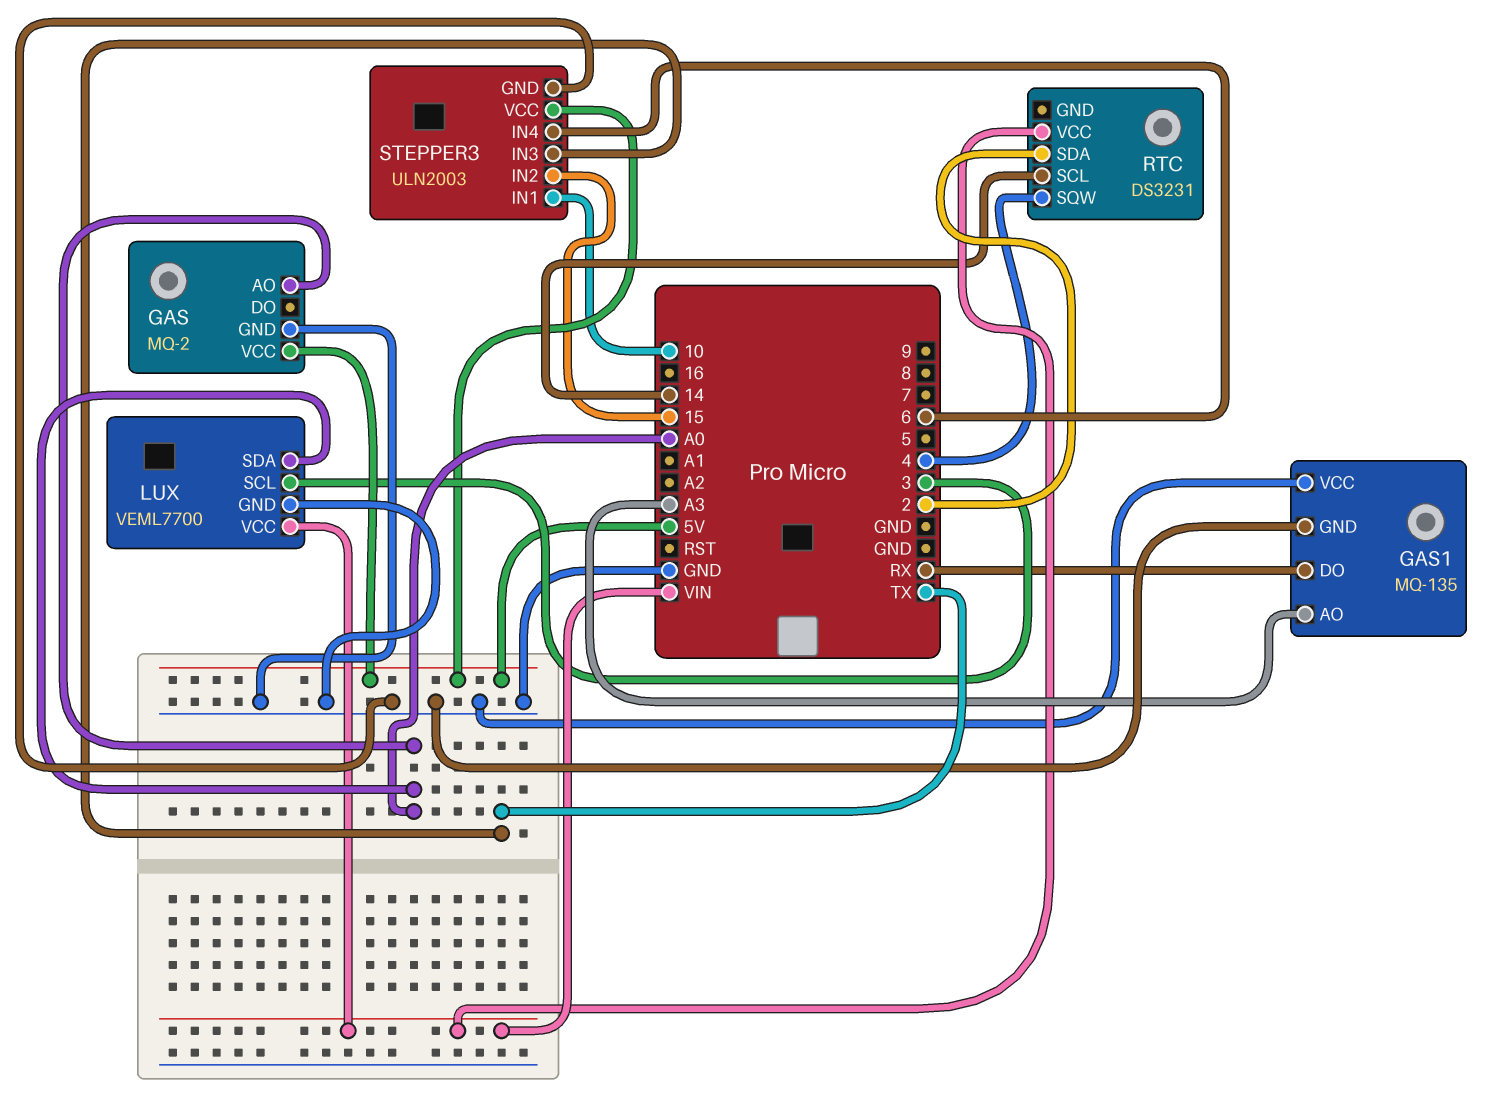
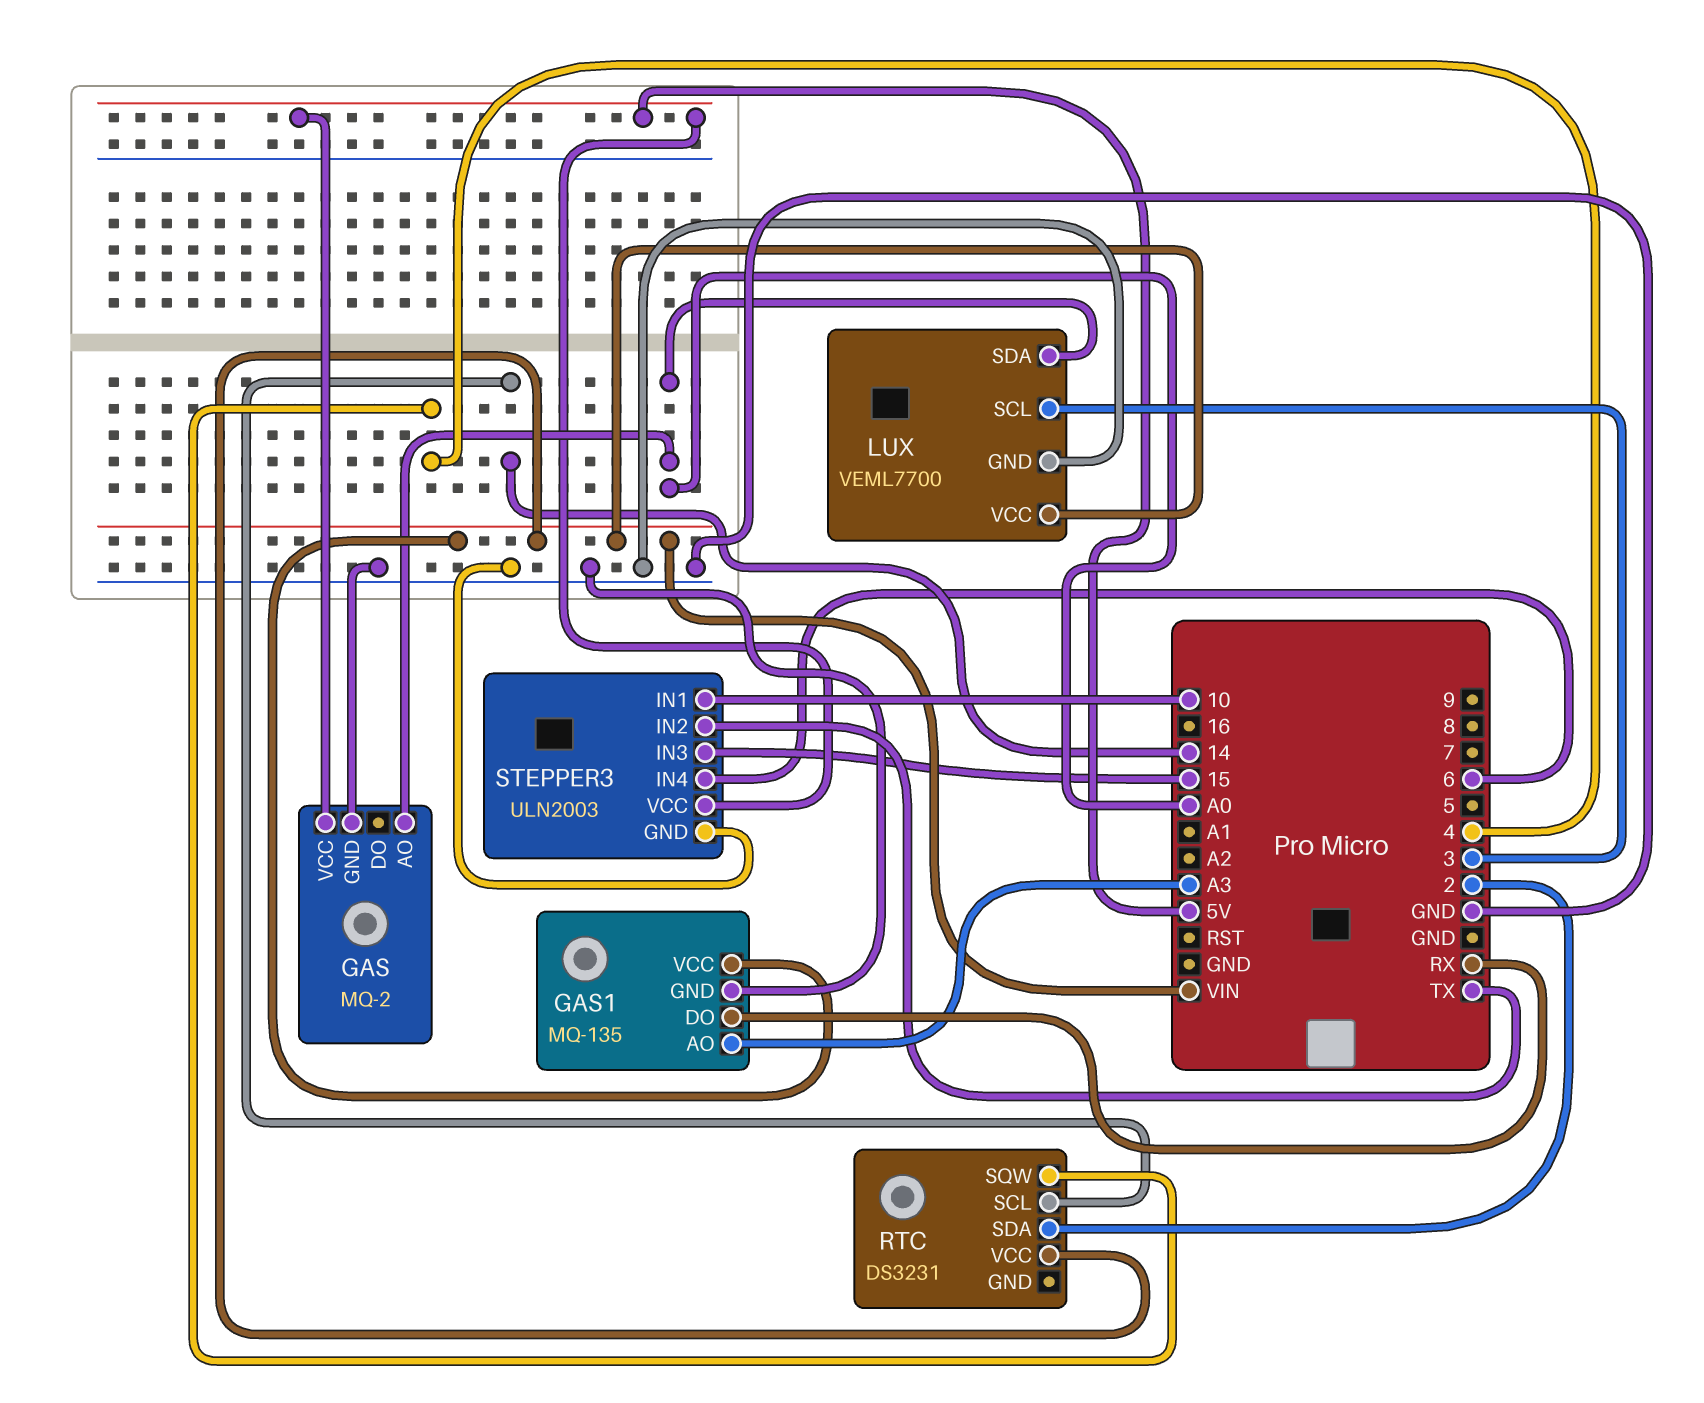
GAS1 pin VCC: GND -> VIN
STEPPER3 pin IN2: 15 -> TX
STEPPER3 pin IN3: TX -> 15

